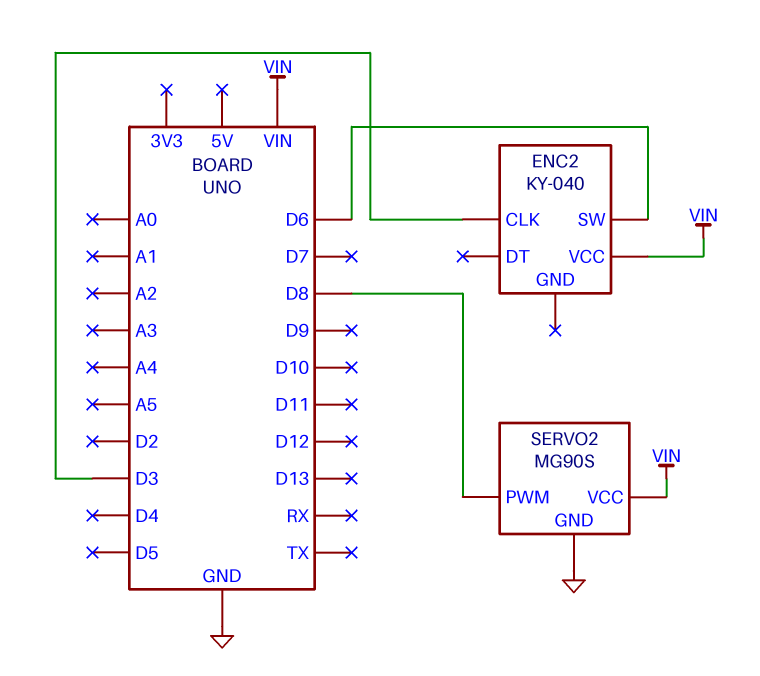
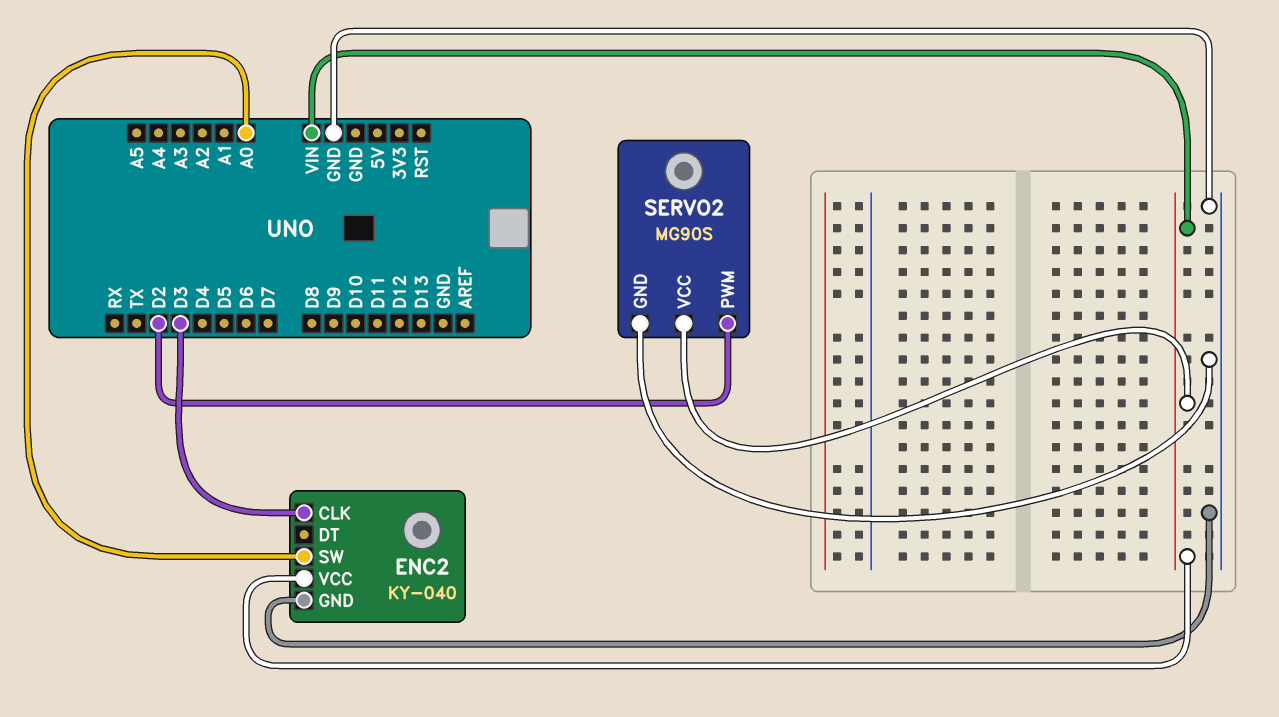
ENC2 pin GND: none -> GND
ENC2 pin SW: D6 -> A0
SERVO2 pin PWM: D8 -> D2

